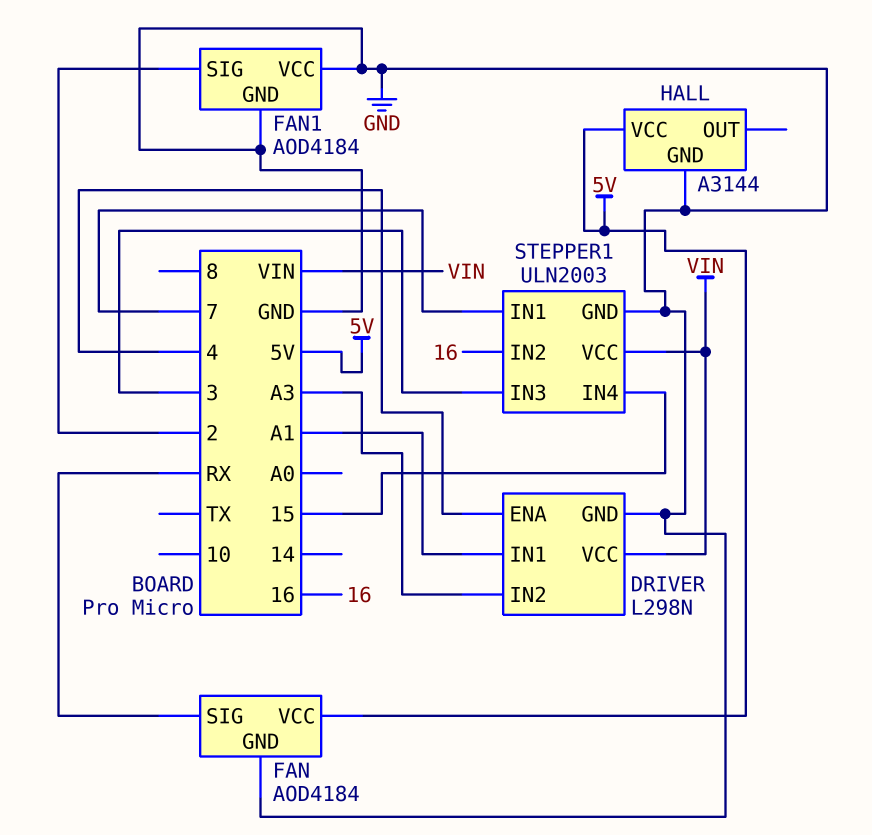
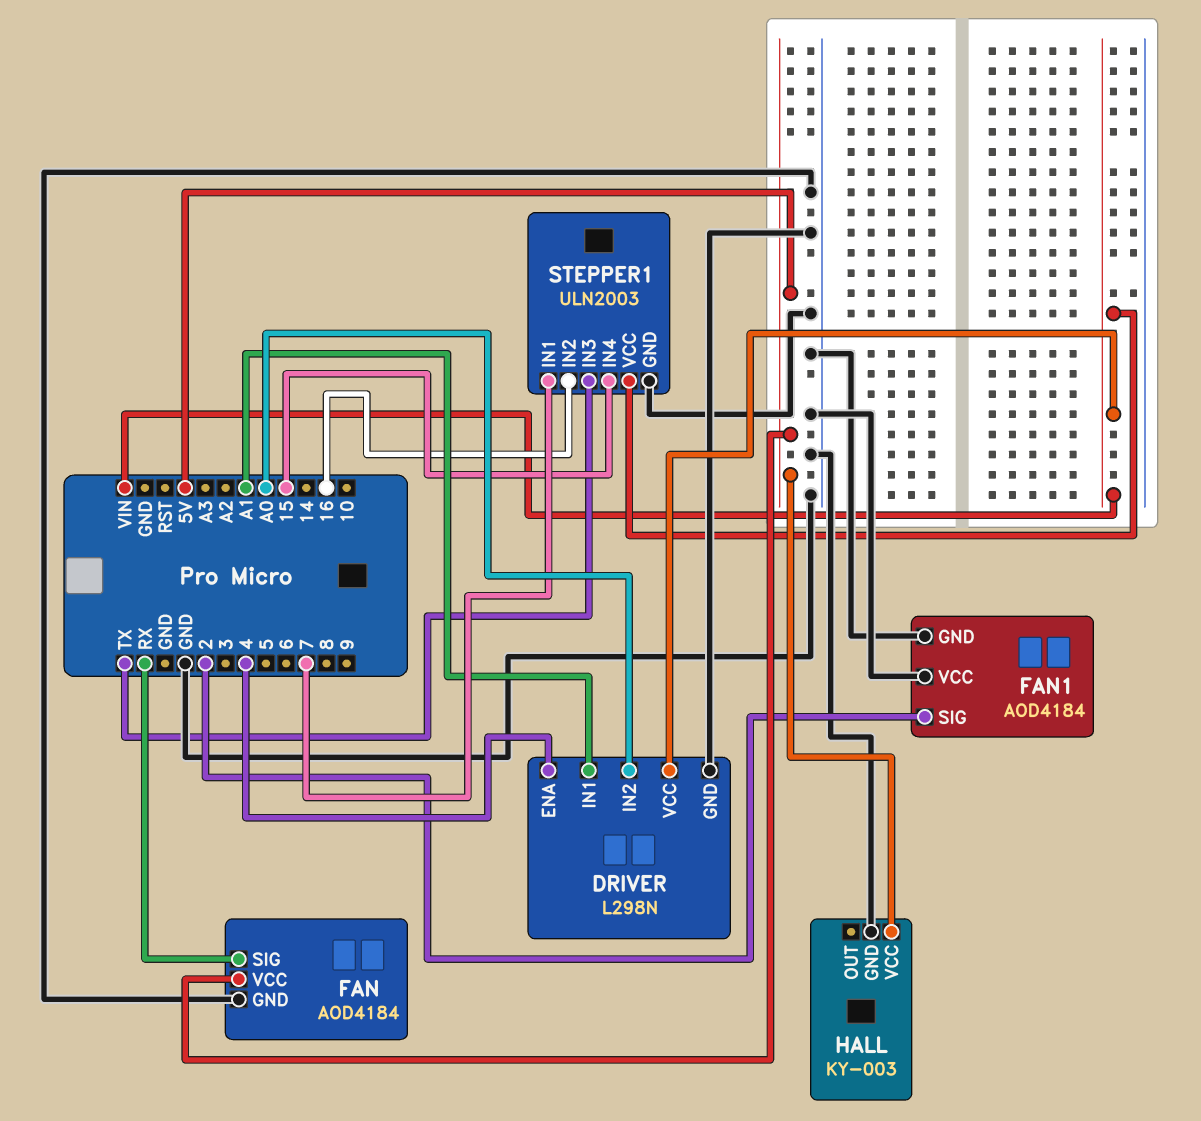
DRIVER pin IN2: A3 -> A0
HALL: A3144 -> KY-003
STEPPER1 pin IN3: 3 -> TX

